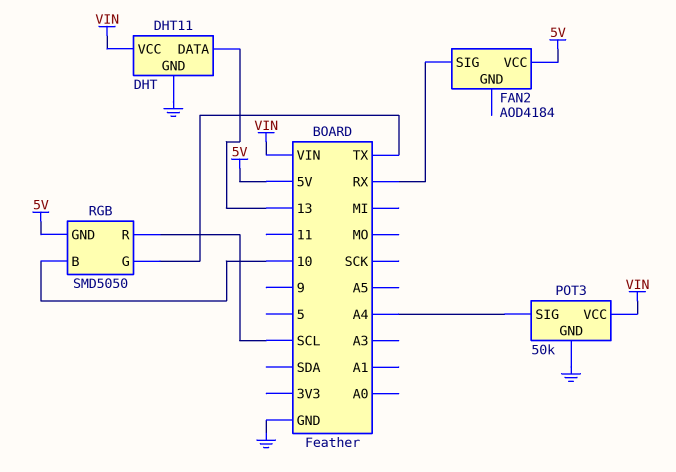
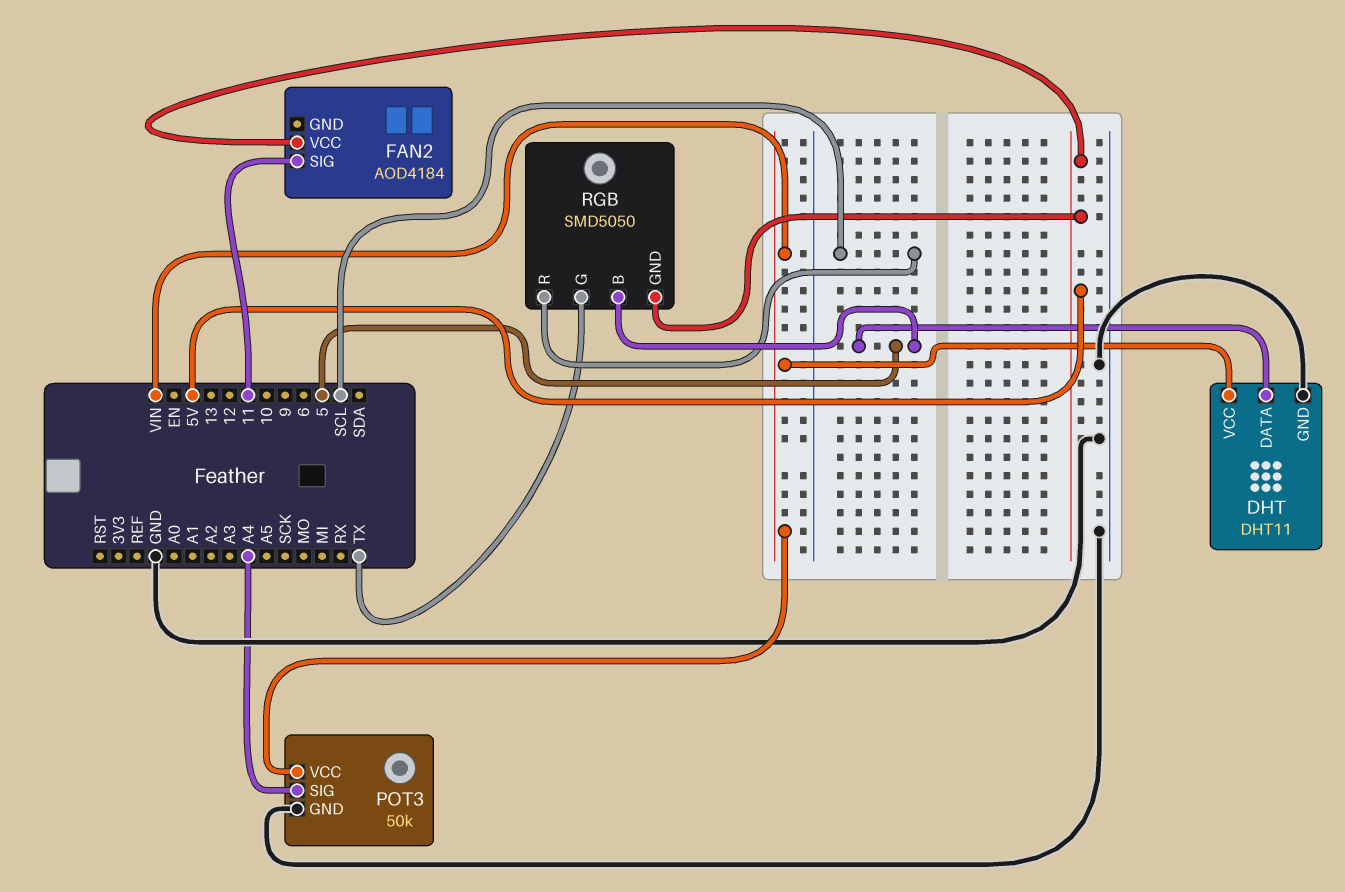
DHT pin DATA: 13 -> 5
FAN2 pin SIG: RX -> 11
RGB pin B: 10 -> 5

